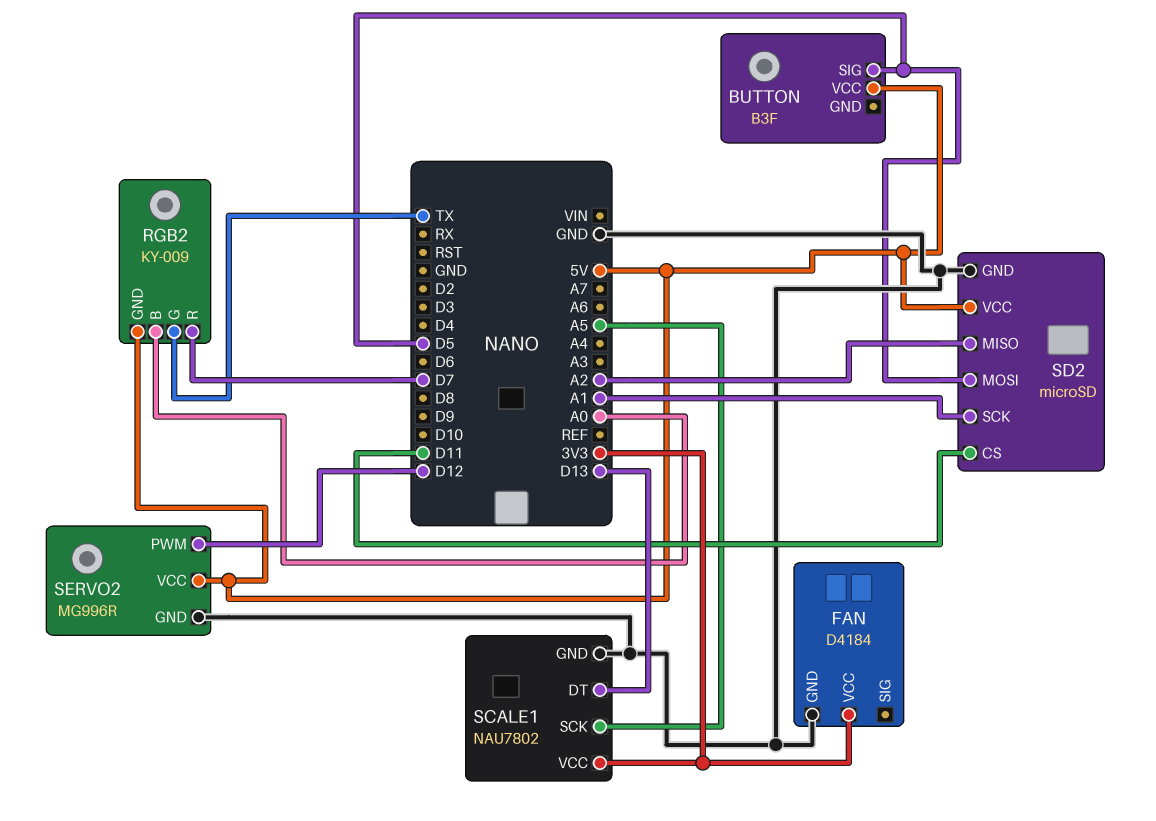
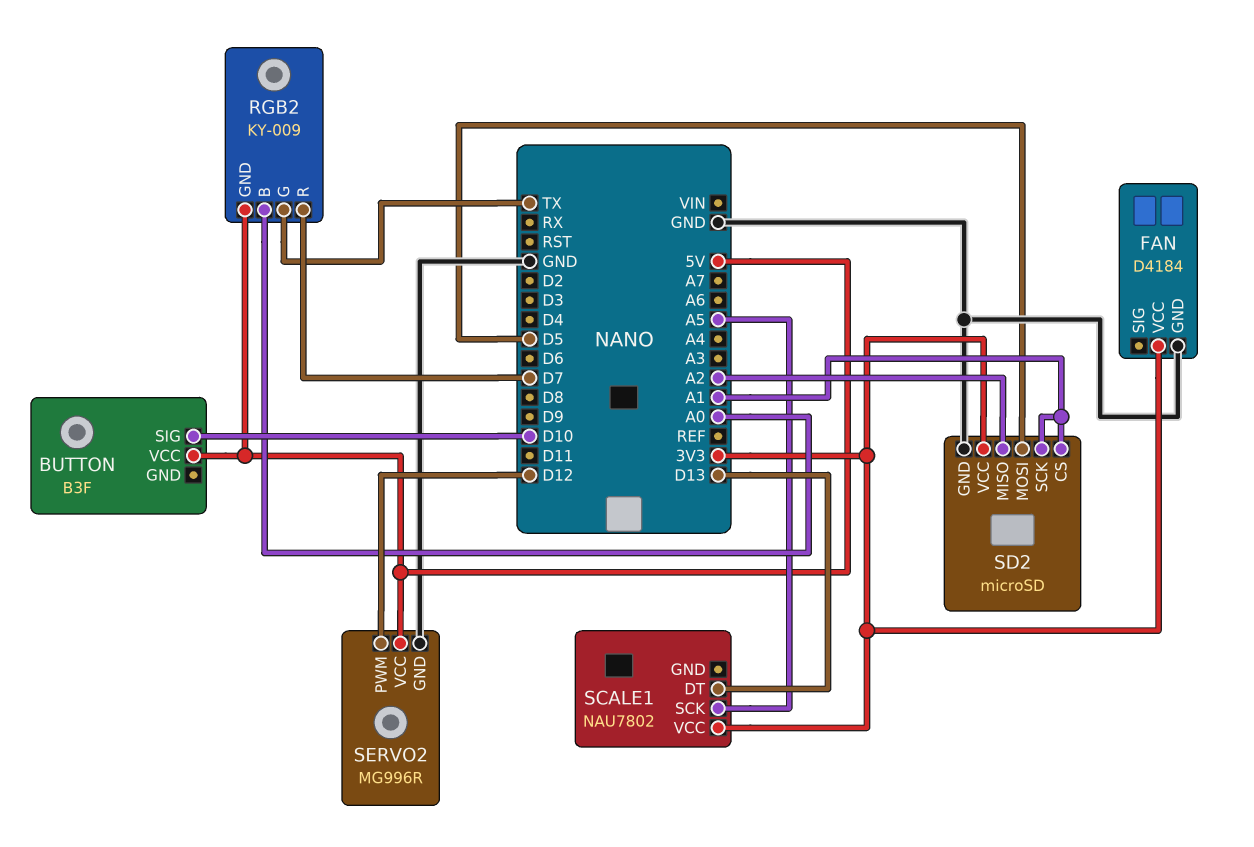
BUTTON pin SIG: D5 -> D10
SCALE1 pin GND: GND -> none
SD2 pin CS: D11 -> A1
SD2 pin VCC: 5V -> 3V3

